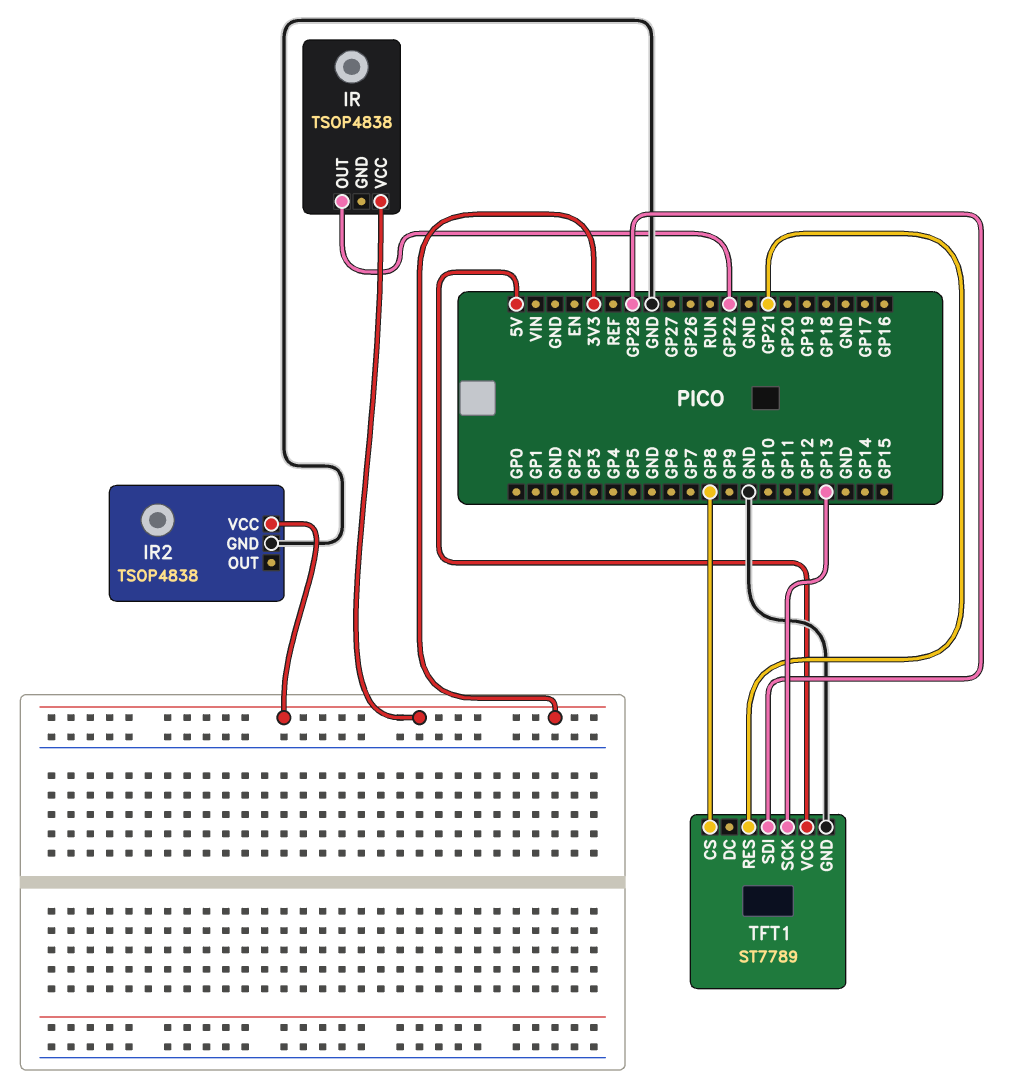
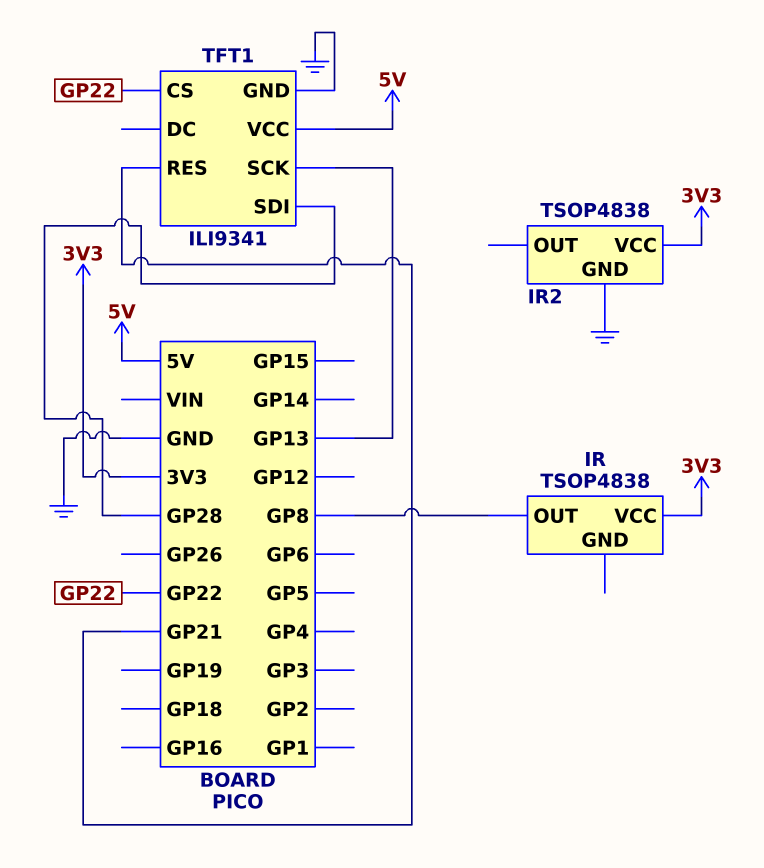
IR pin OUT: GP22 -> GP8
TFT1: ST7789 -> ILI9341
TFT1 pin CS: GP8 -> GP22

